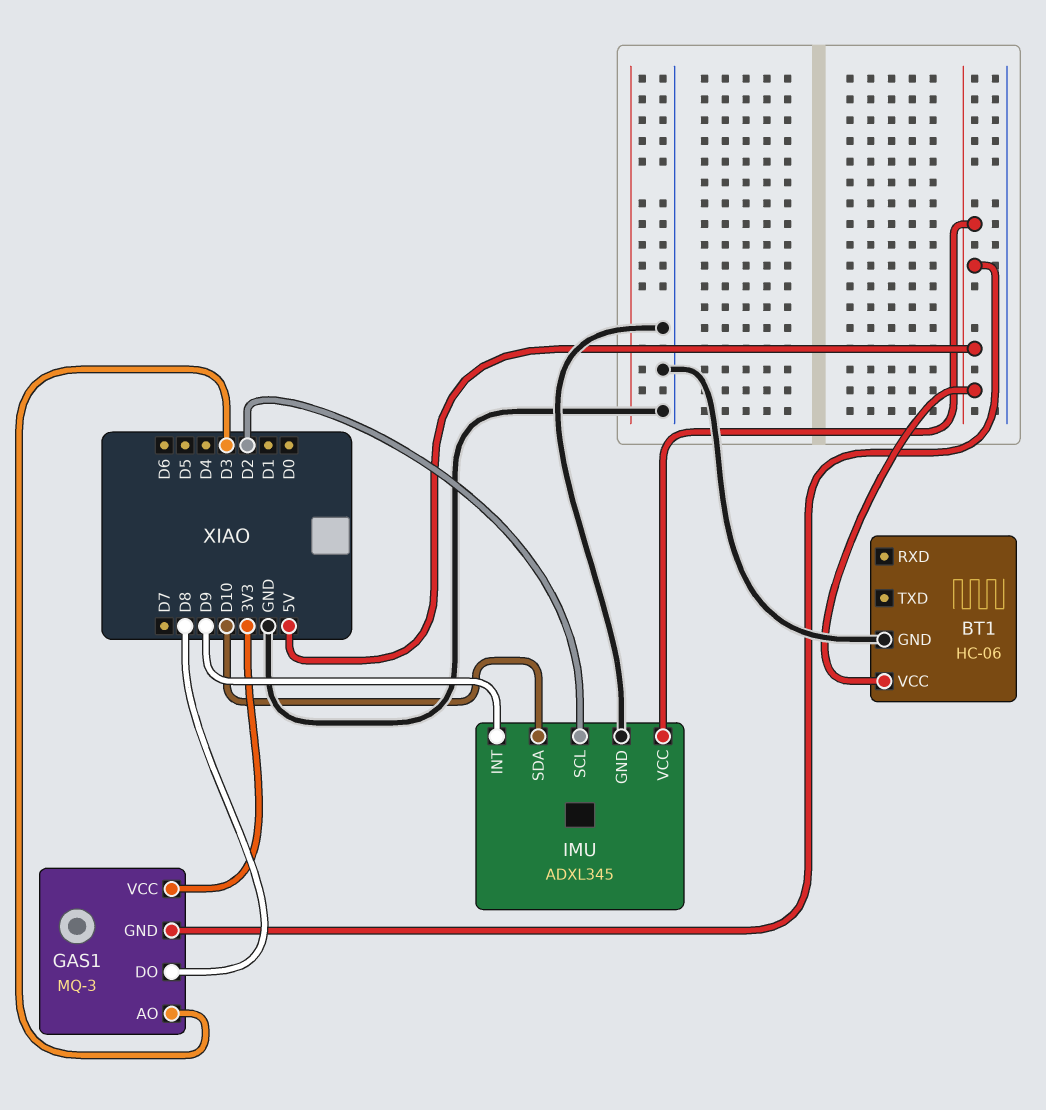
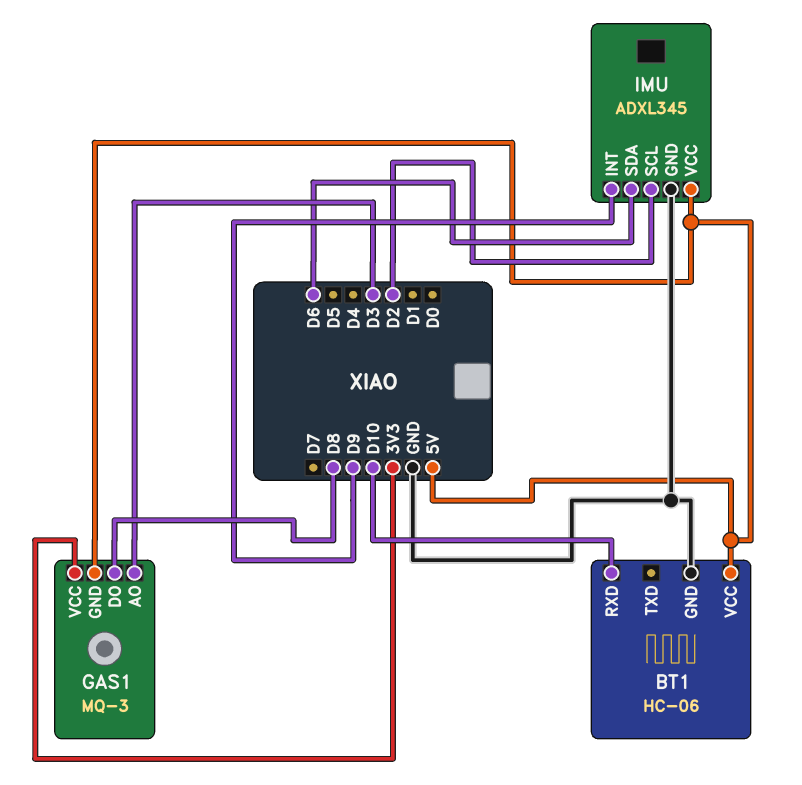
BT1 pin RXD: none -> D10
IMU pin SDA: D10 -> D6

